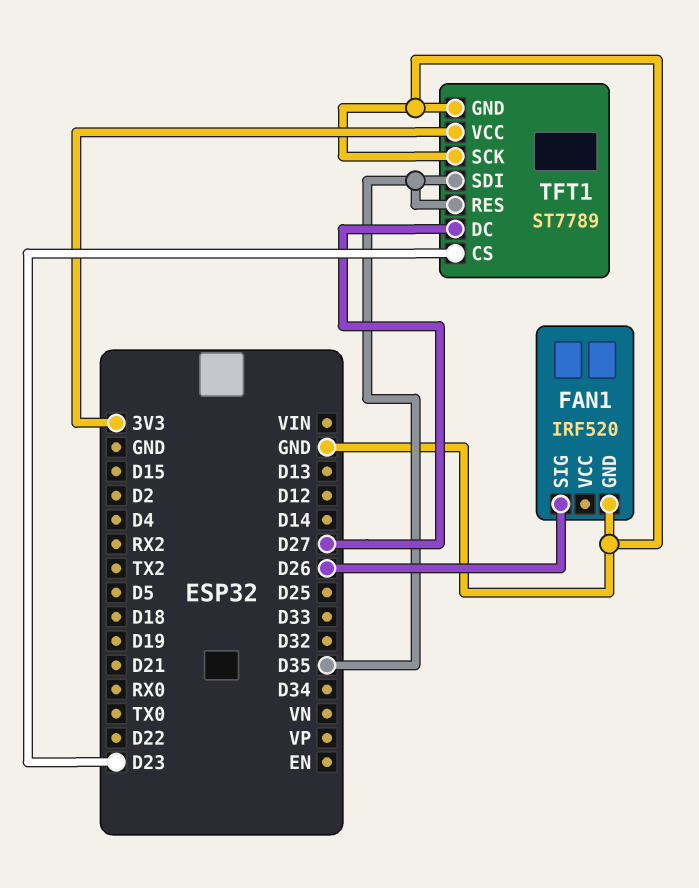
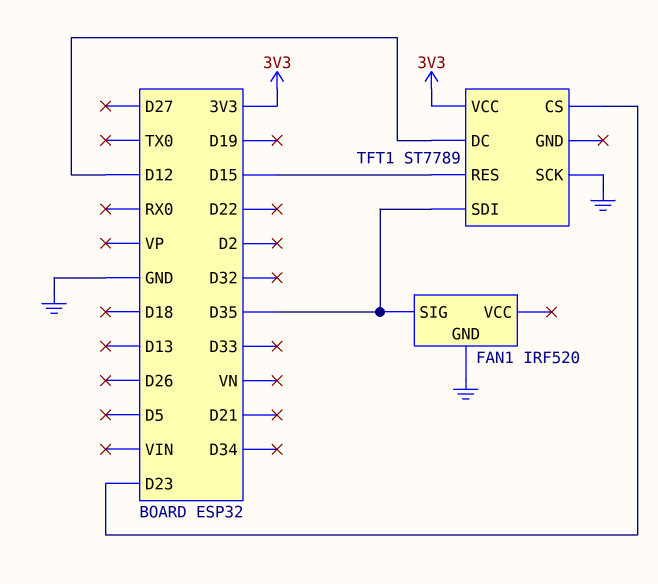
FAN1 pin SIG: D26 -> D35
TFT1 pin DC: D27 -> D12
TFT1 pin GND: GND -> none
TFT1 pin RES: D35 -> D15

